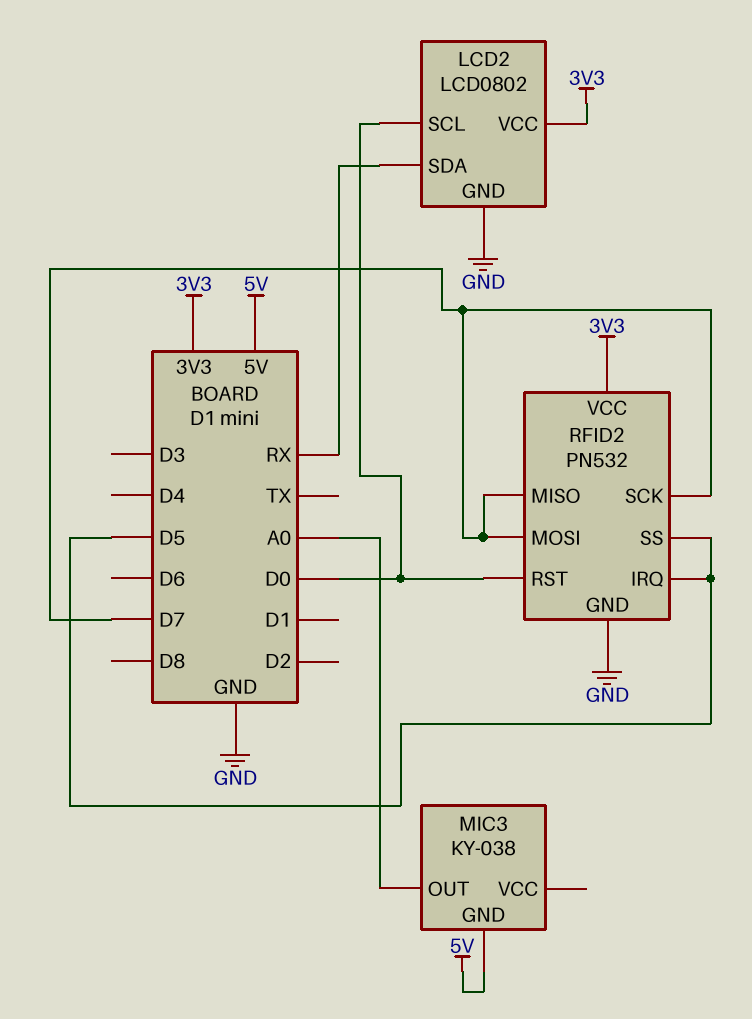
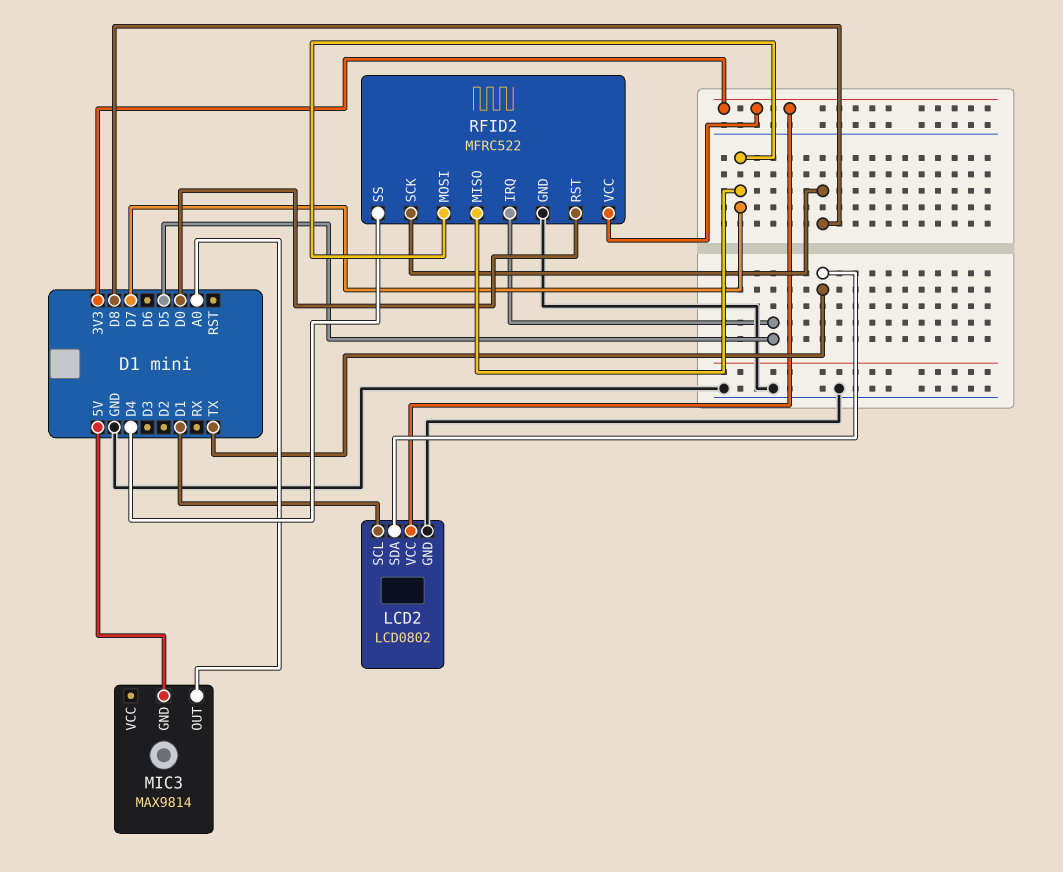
LCD2 pin SCL: D0 -> D1
LCD2 pin SDA: RX -> TX
MIC3: KY-038 -> MAX9814
RFID2: PN532 -> MFRC522
RFID2 pin SCK: D7 -> D8
RFID2 pin SS: D5 -> D4

